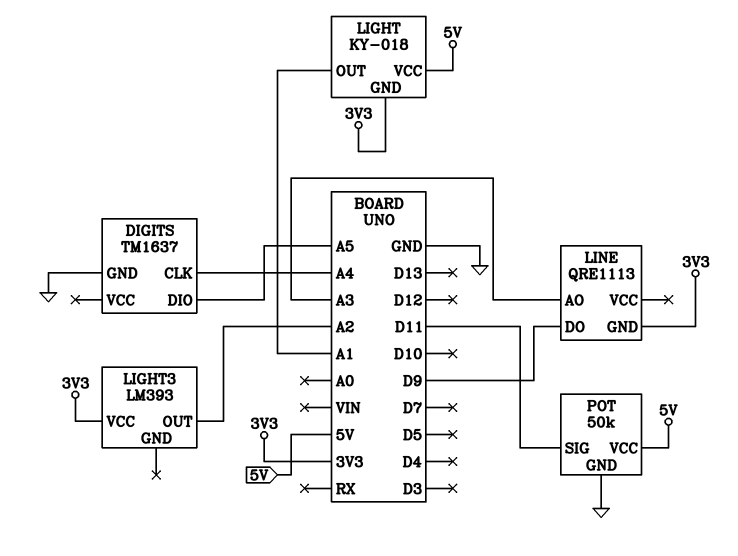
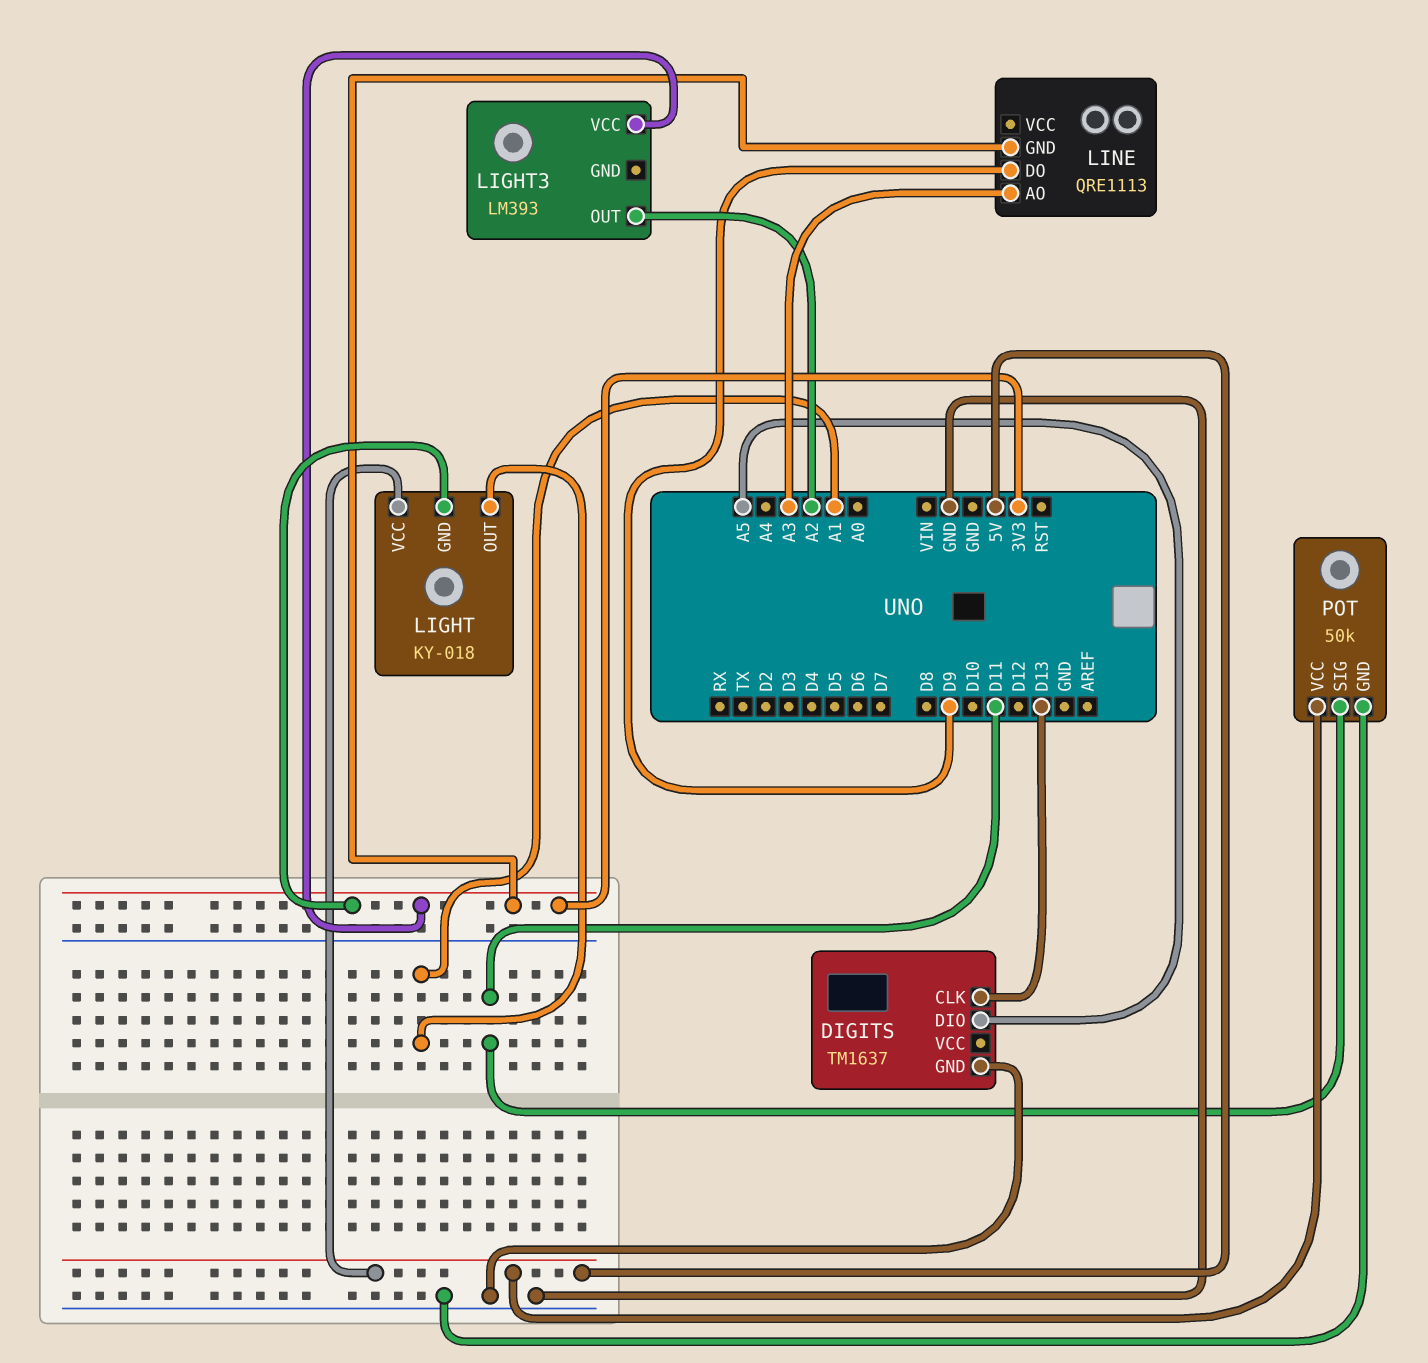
DIGITS pin CLK: A4 -> D13

